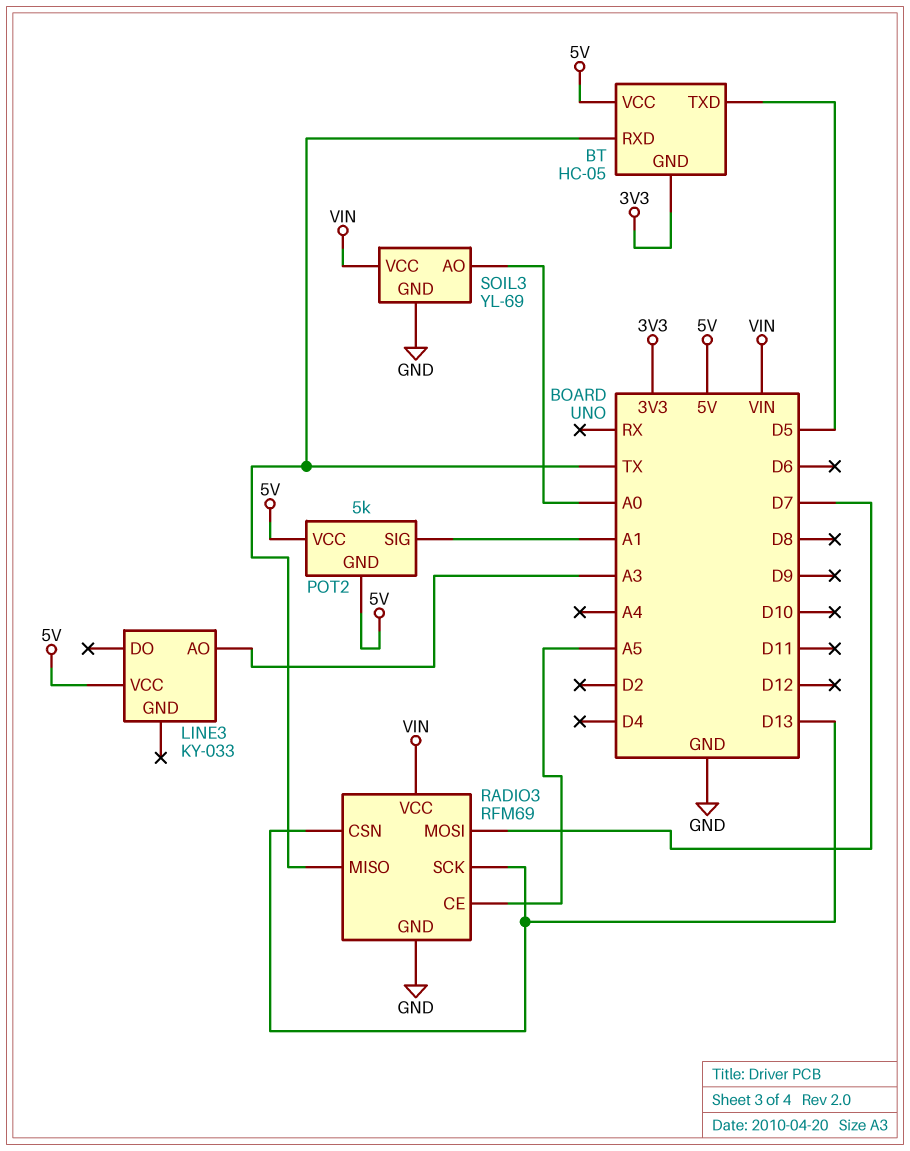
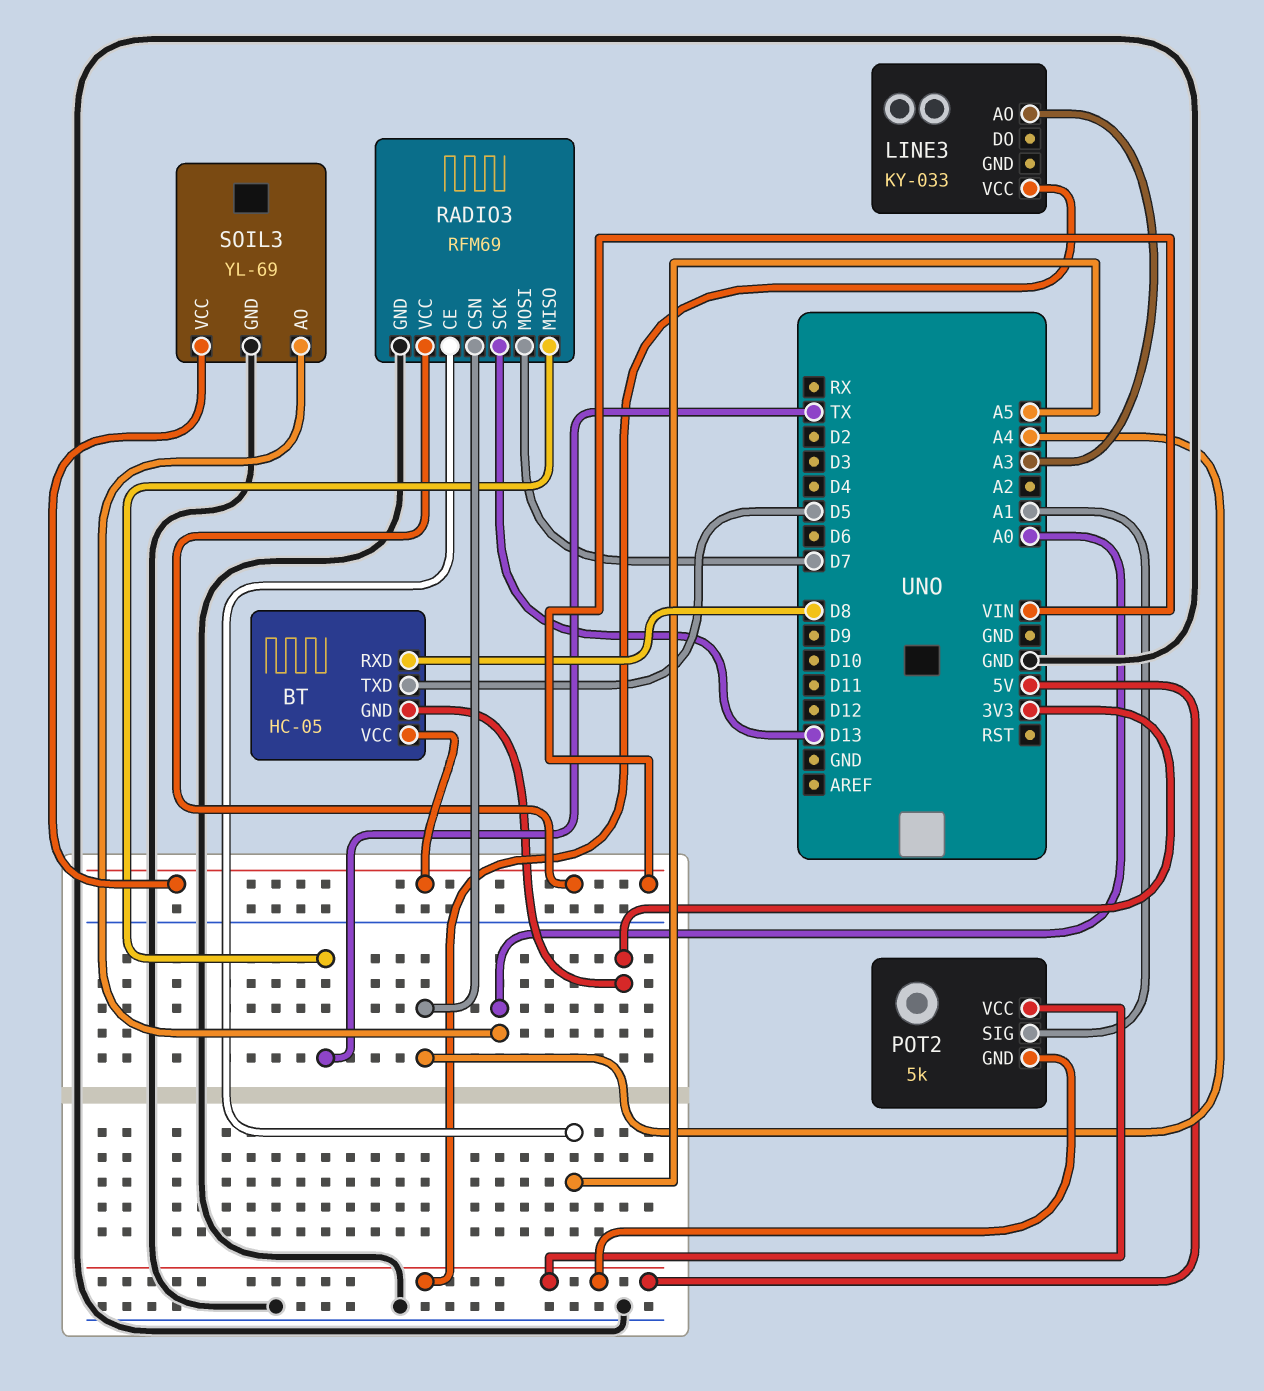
BT pin RXD: TX -> D8
BT pin VCC: 5V -> VIN
RADIO3 pin CSN: D13 -> A4

